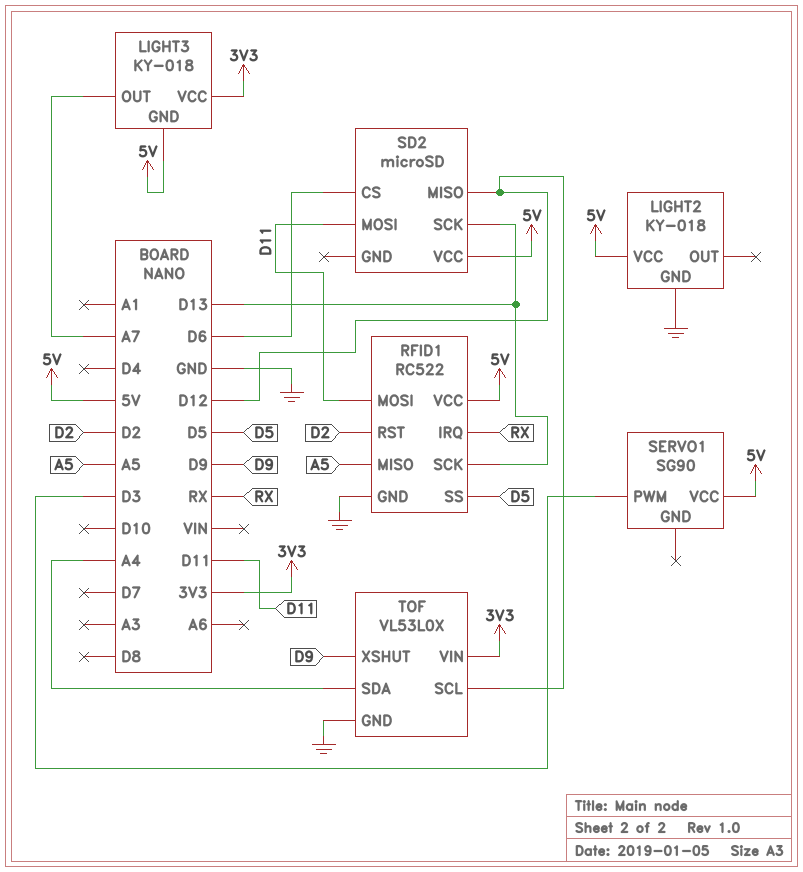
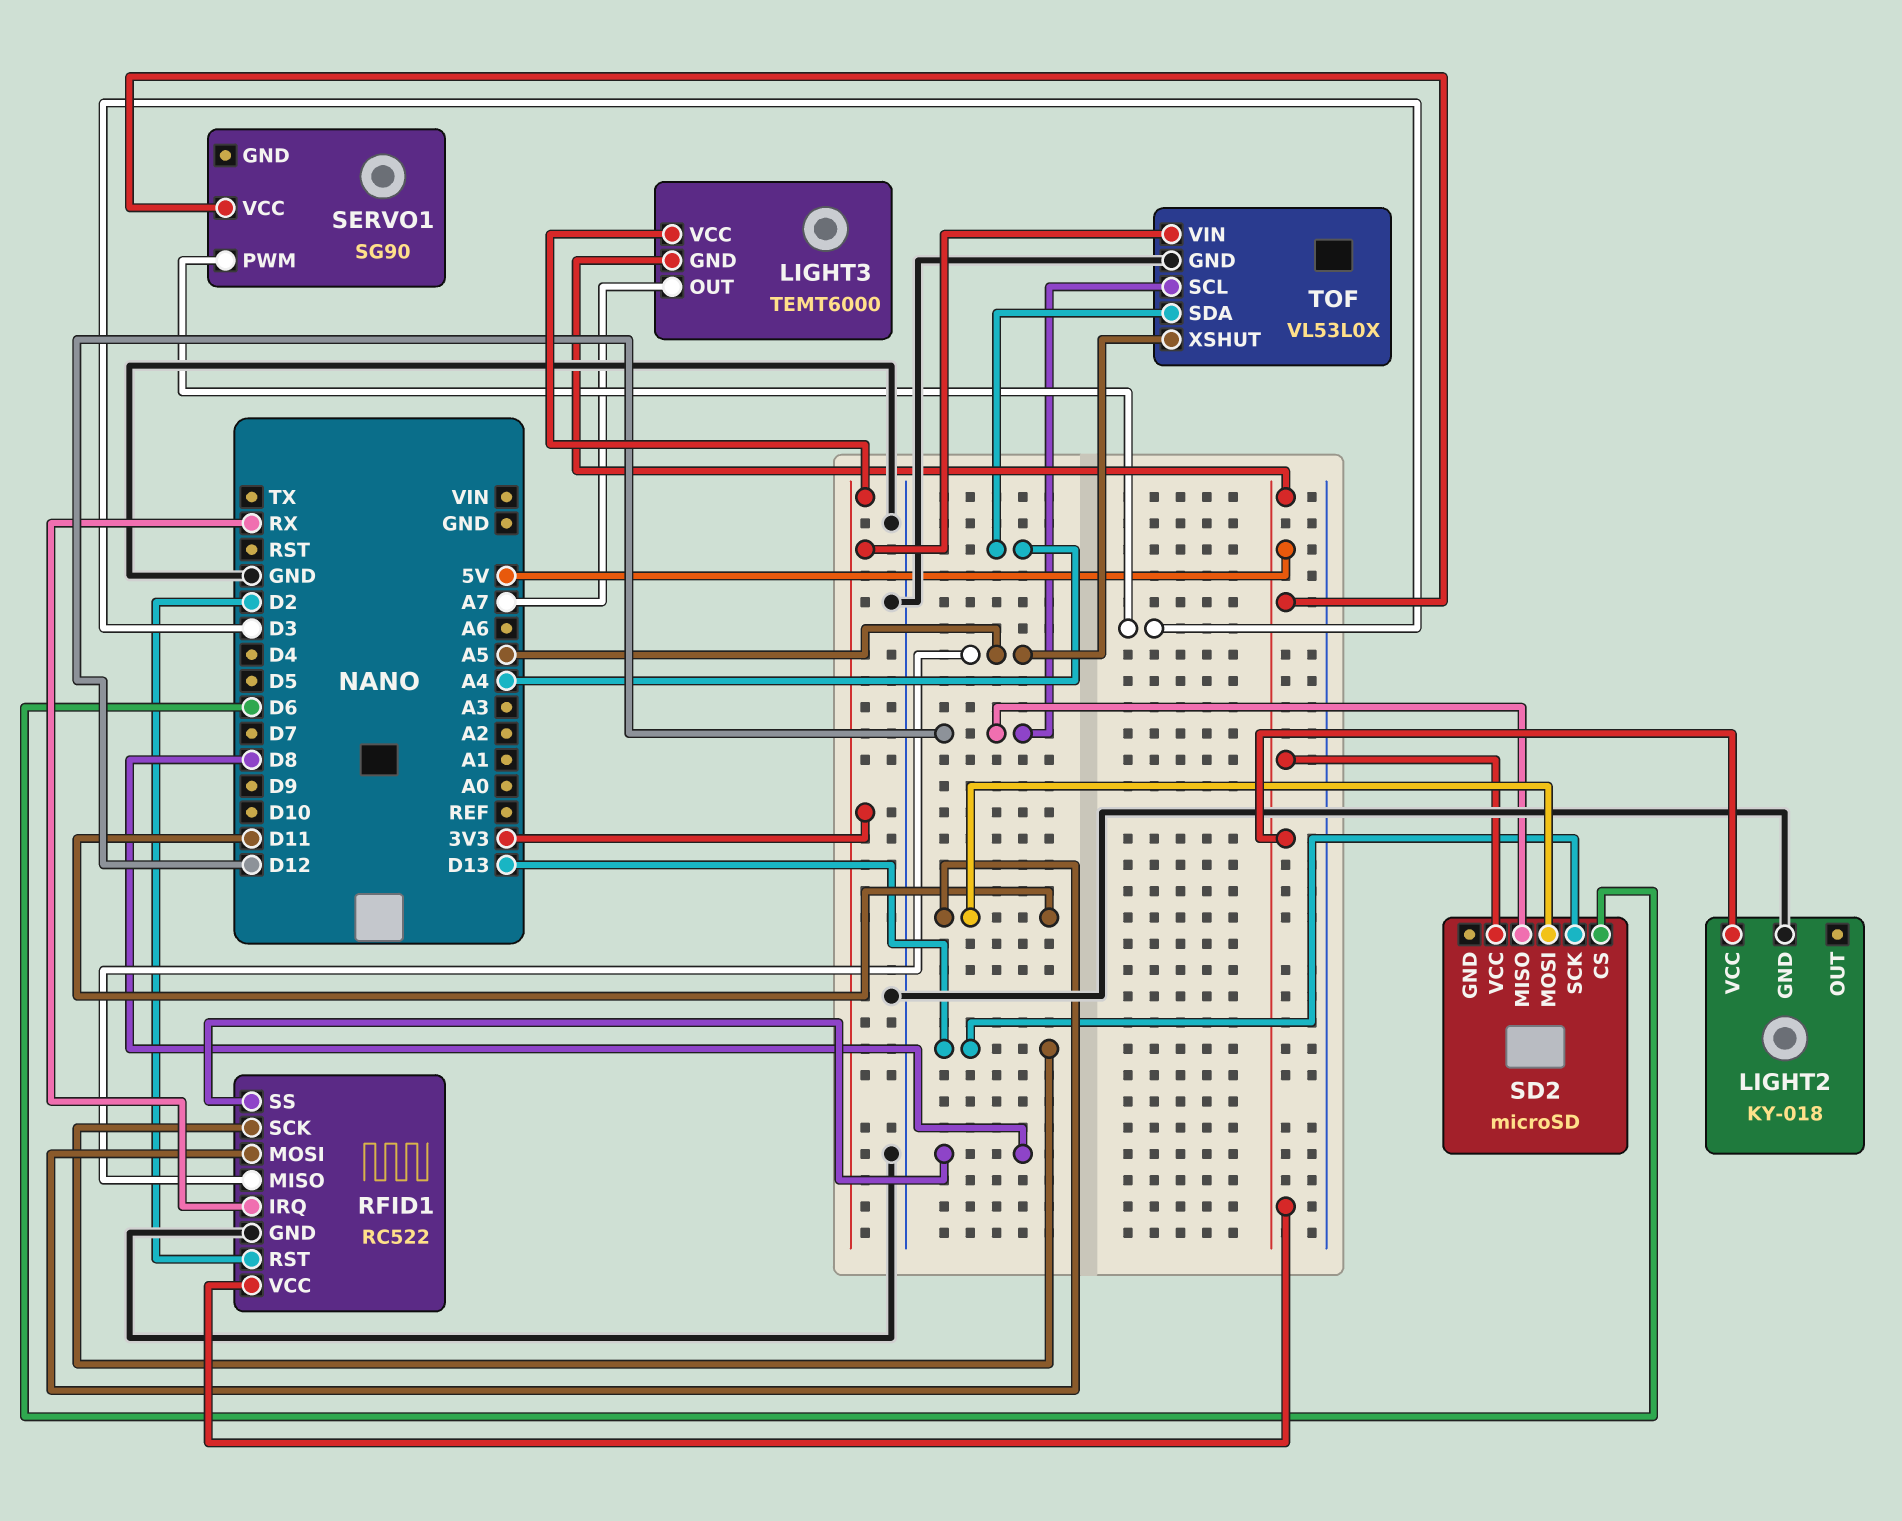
LIGHT3: KY-018 -> TEMT6000
RFID1 pin SS: D5 -> D8
TOF pin XSHUT: D9 -> A5

